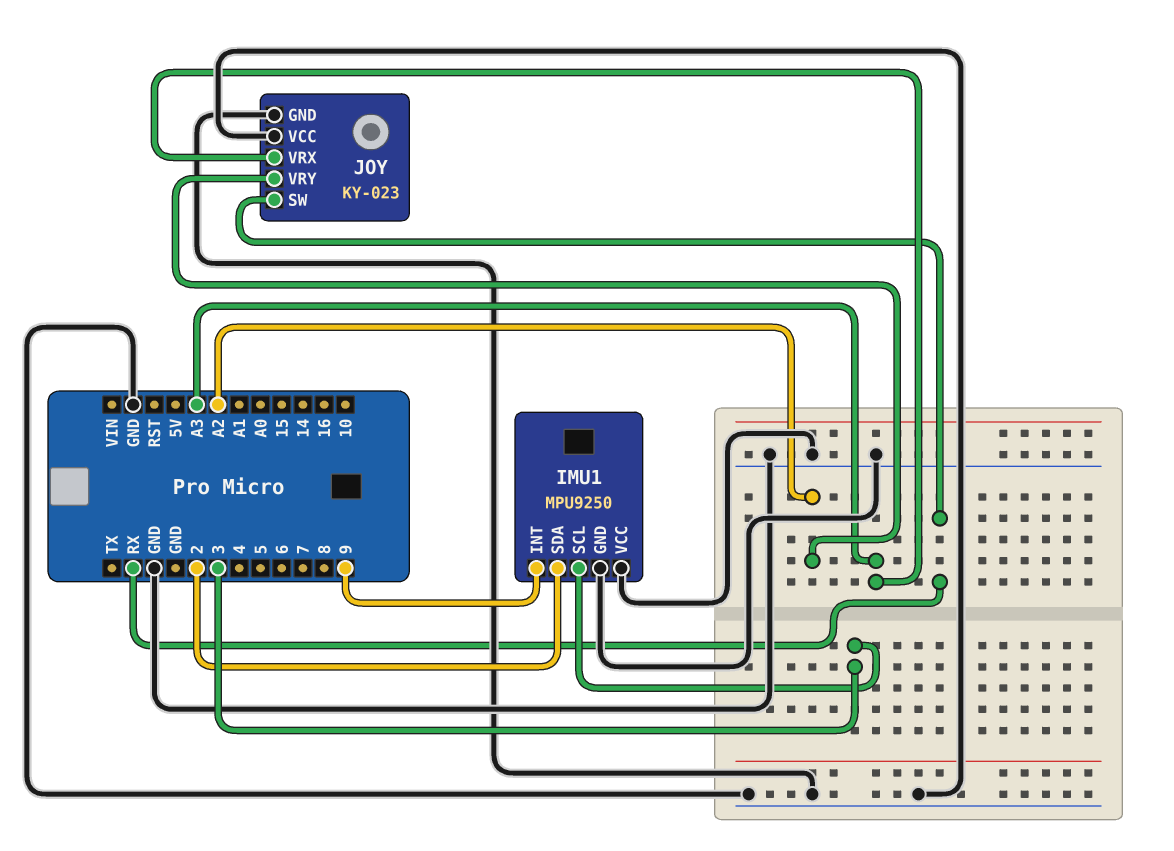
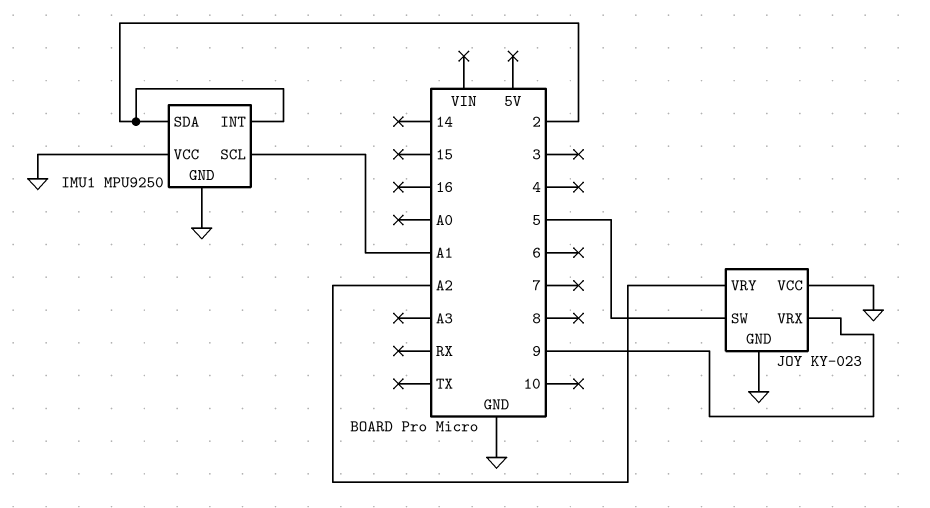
IMU1 pin INT: 9 -> 2
IMU1 pin SCL: 3 -> A1
JOY pin SW: RX -> 5
JOY pin VRX: A3 -> 9

